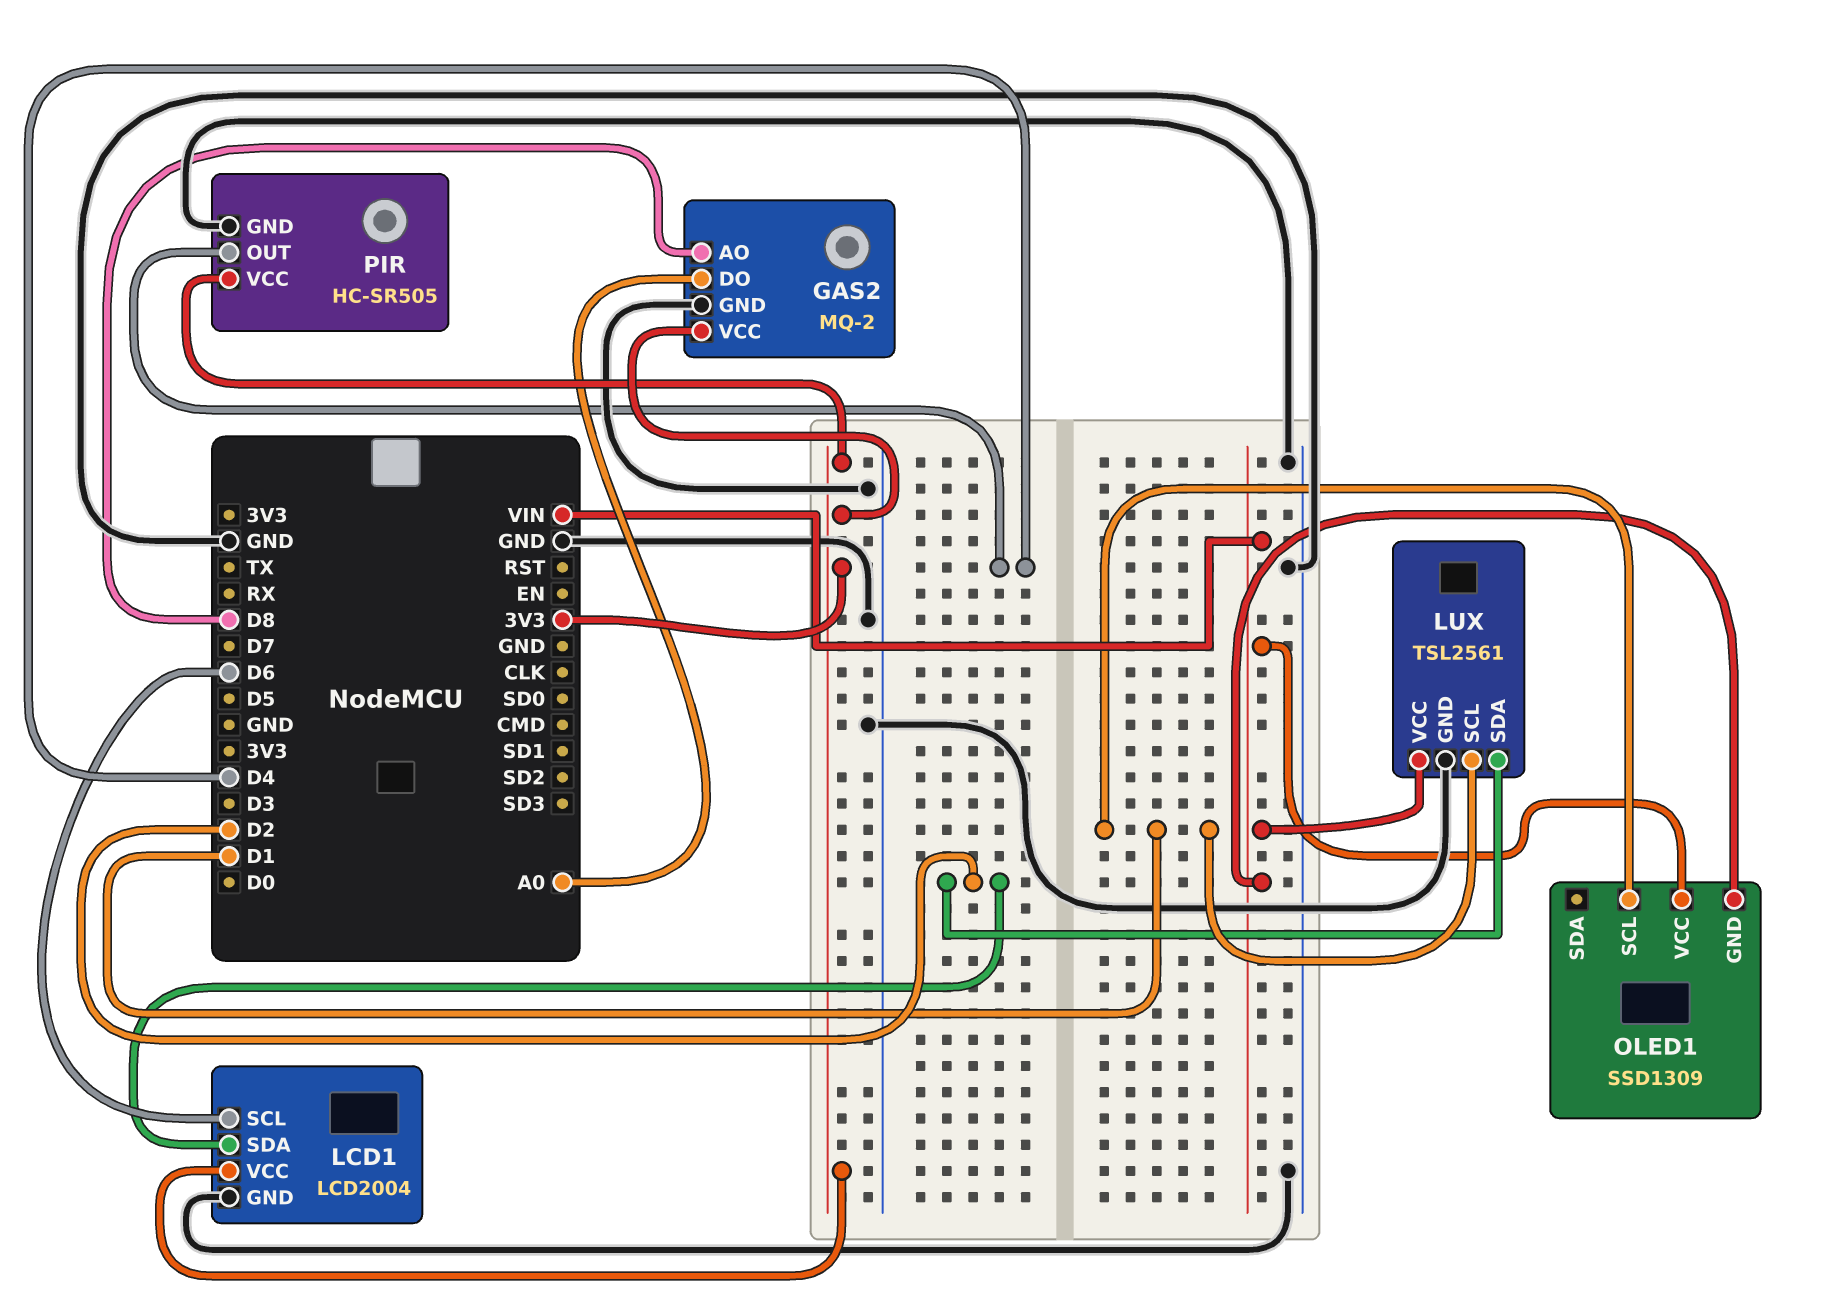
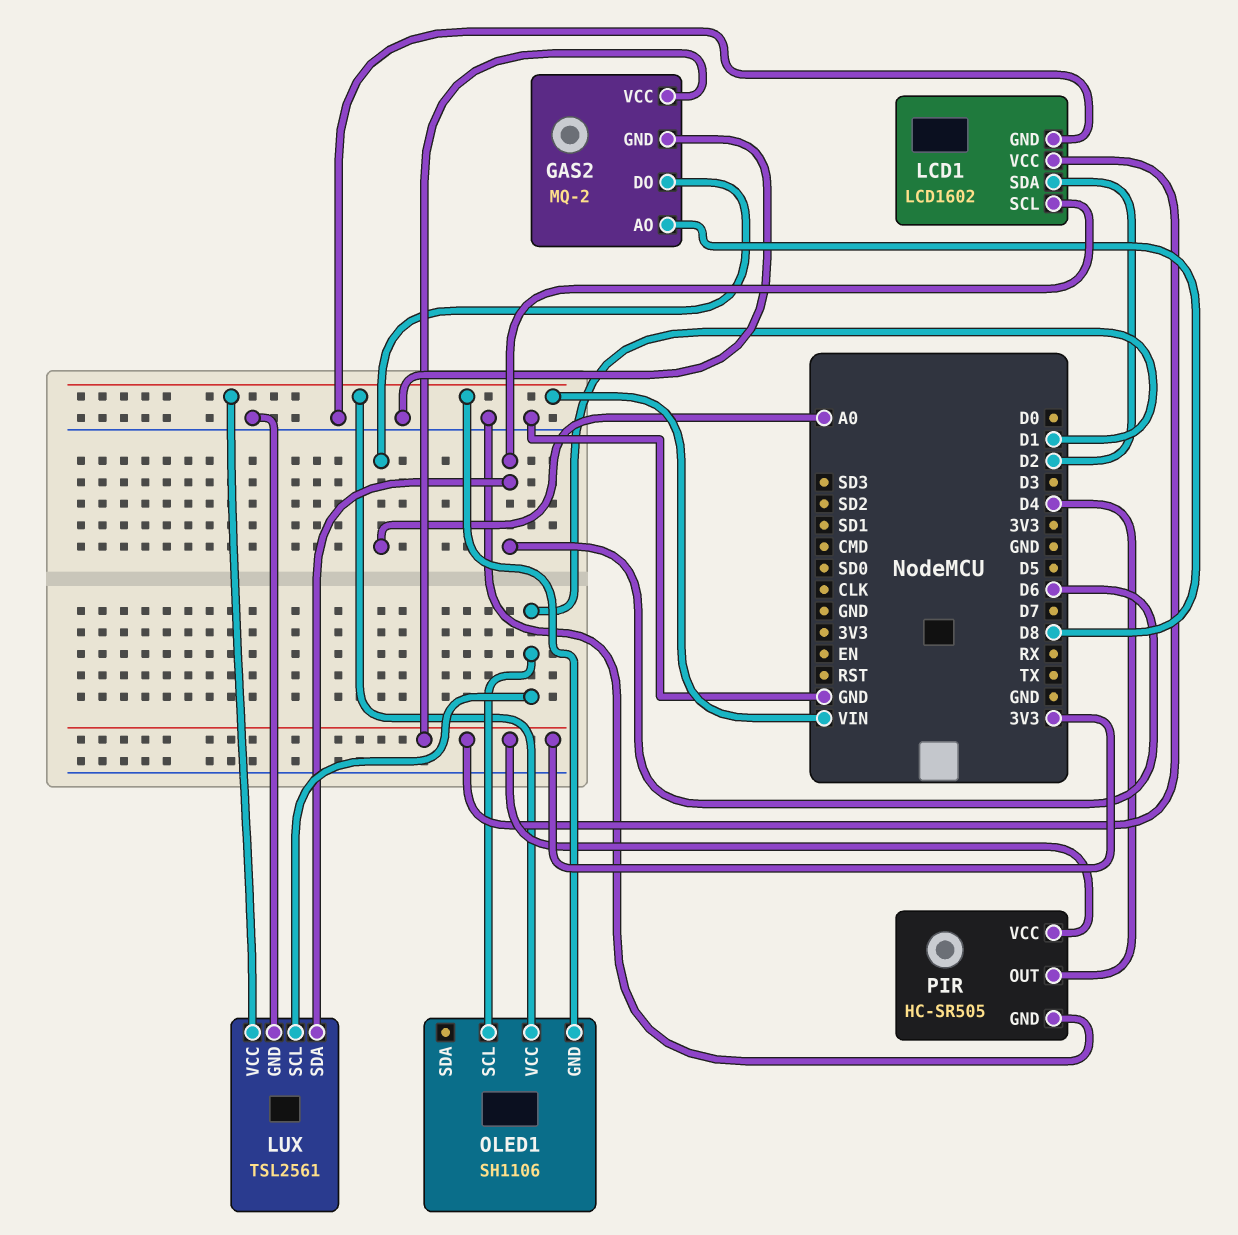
LCD1: LCD2004 -> LCD1602
LUX pin SDA: D2 -> D6
OLED1: SSD1309 -> SH1106

